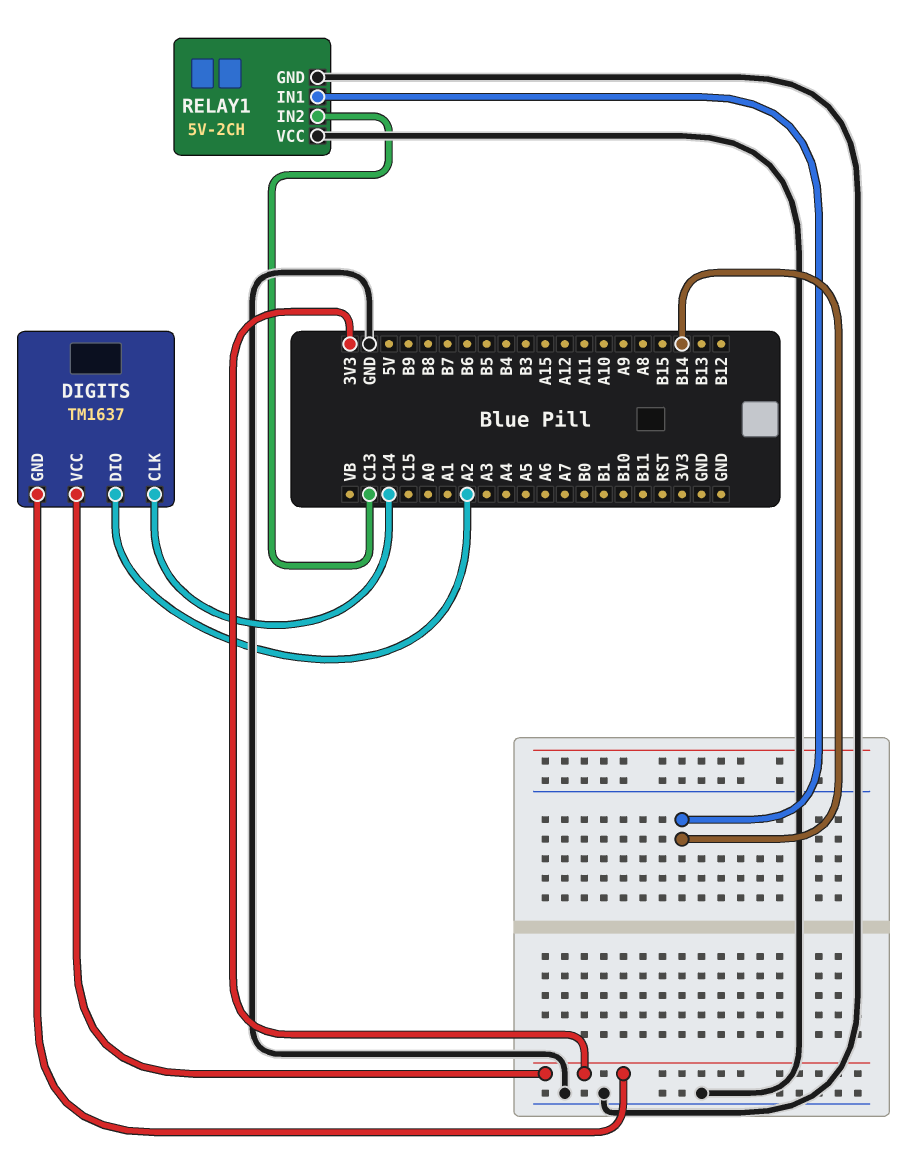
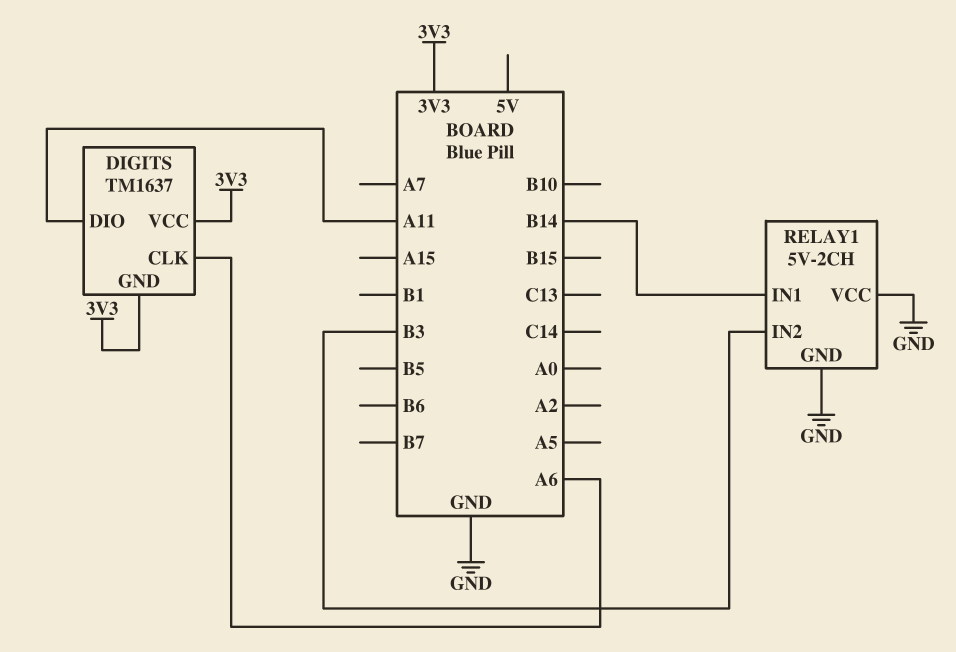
DIGITS pin CLK: C14 -> A6
DIGITS pin DIO: A2 -> A11
RELAY1 pin IN2: C13 -> B3

